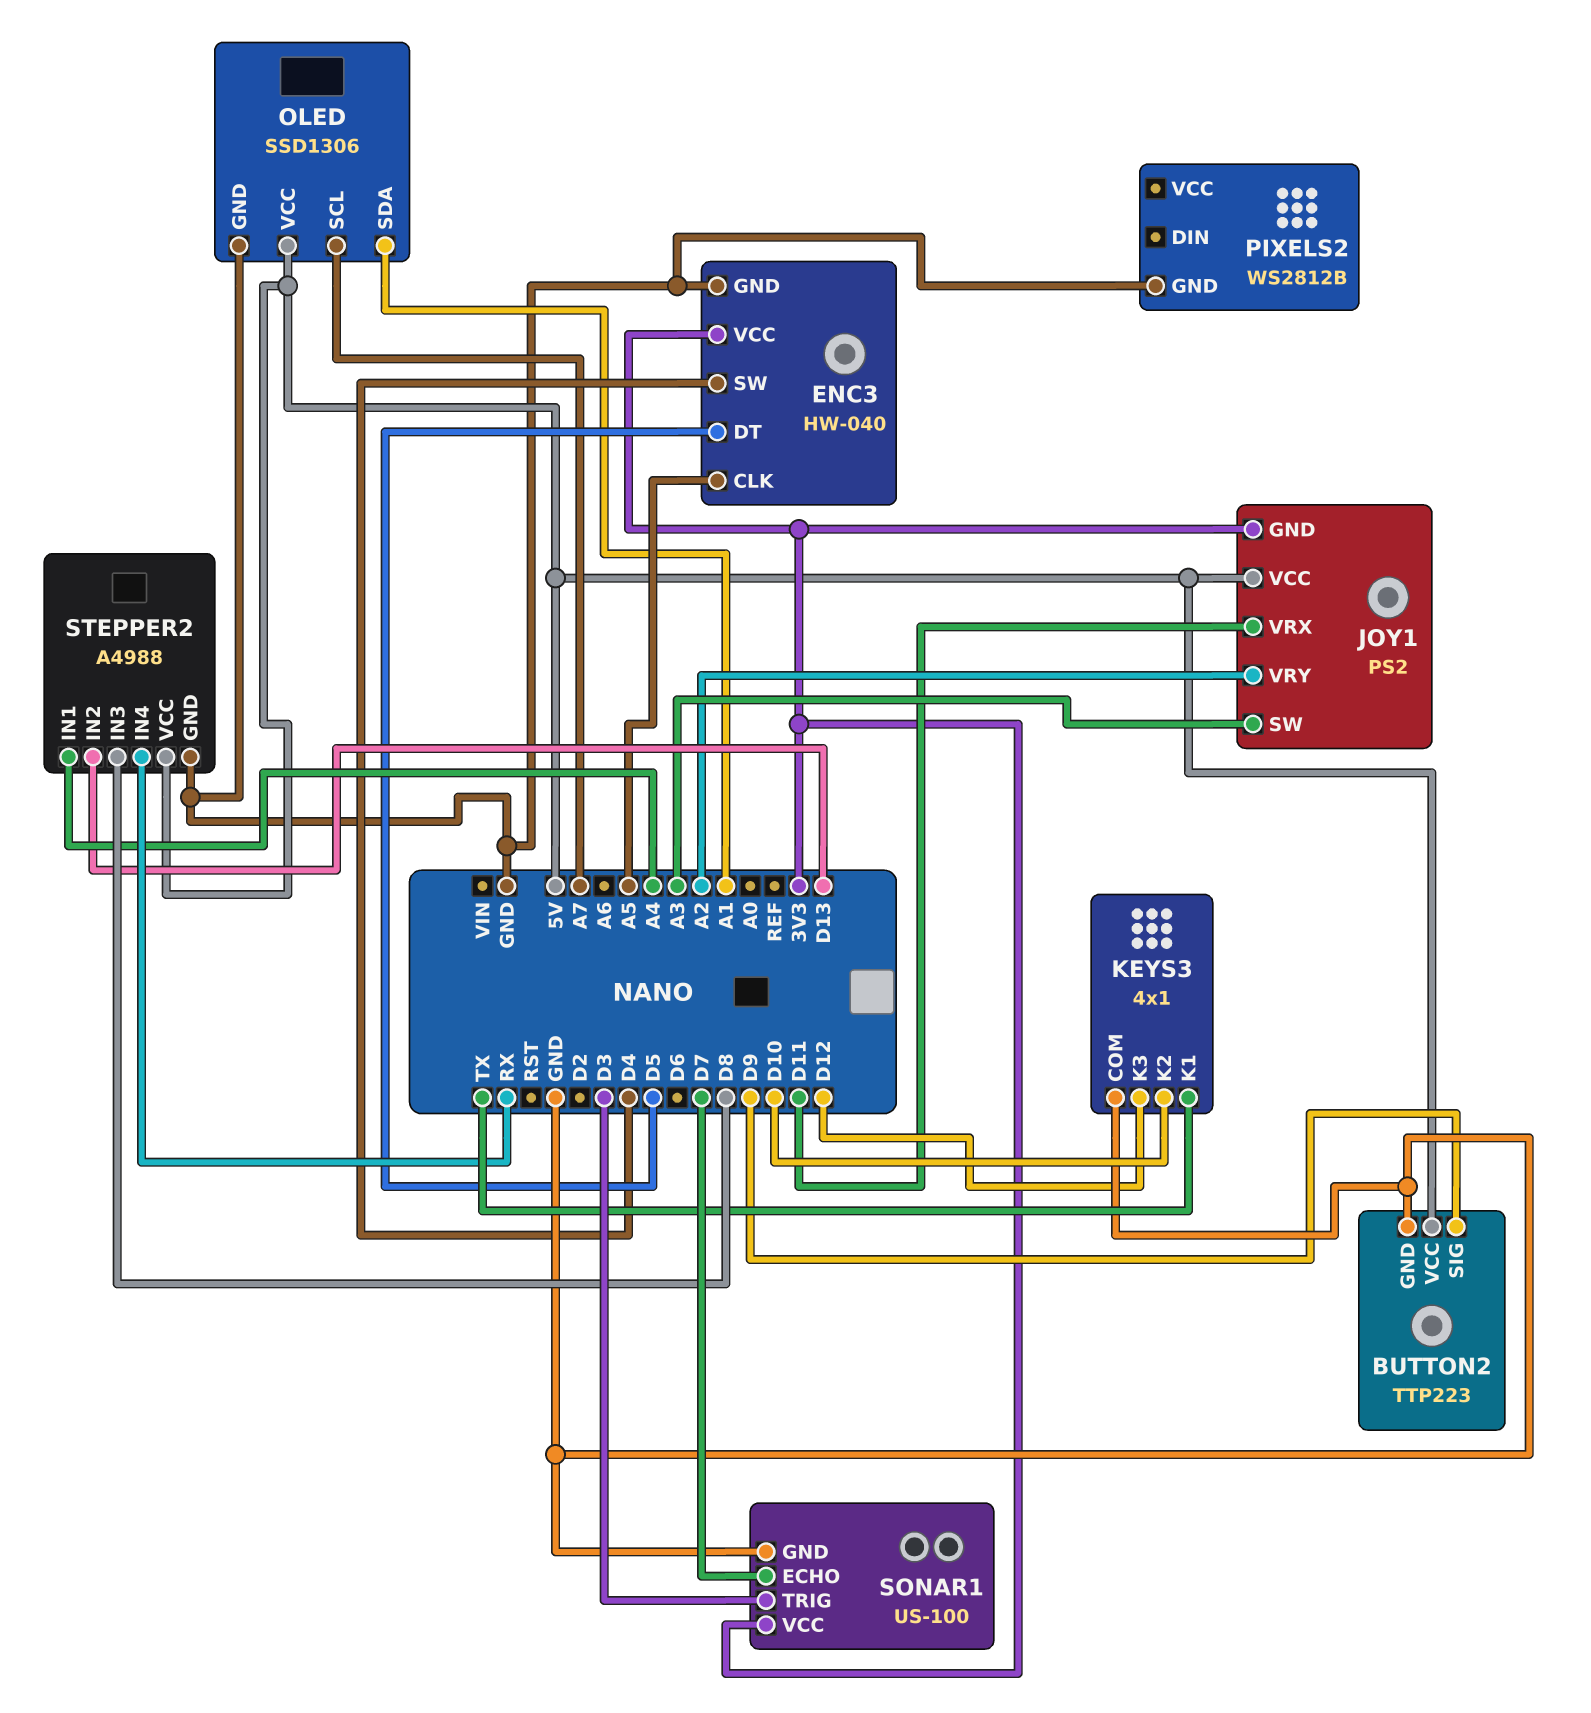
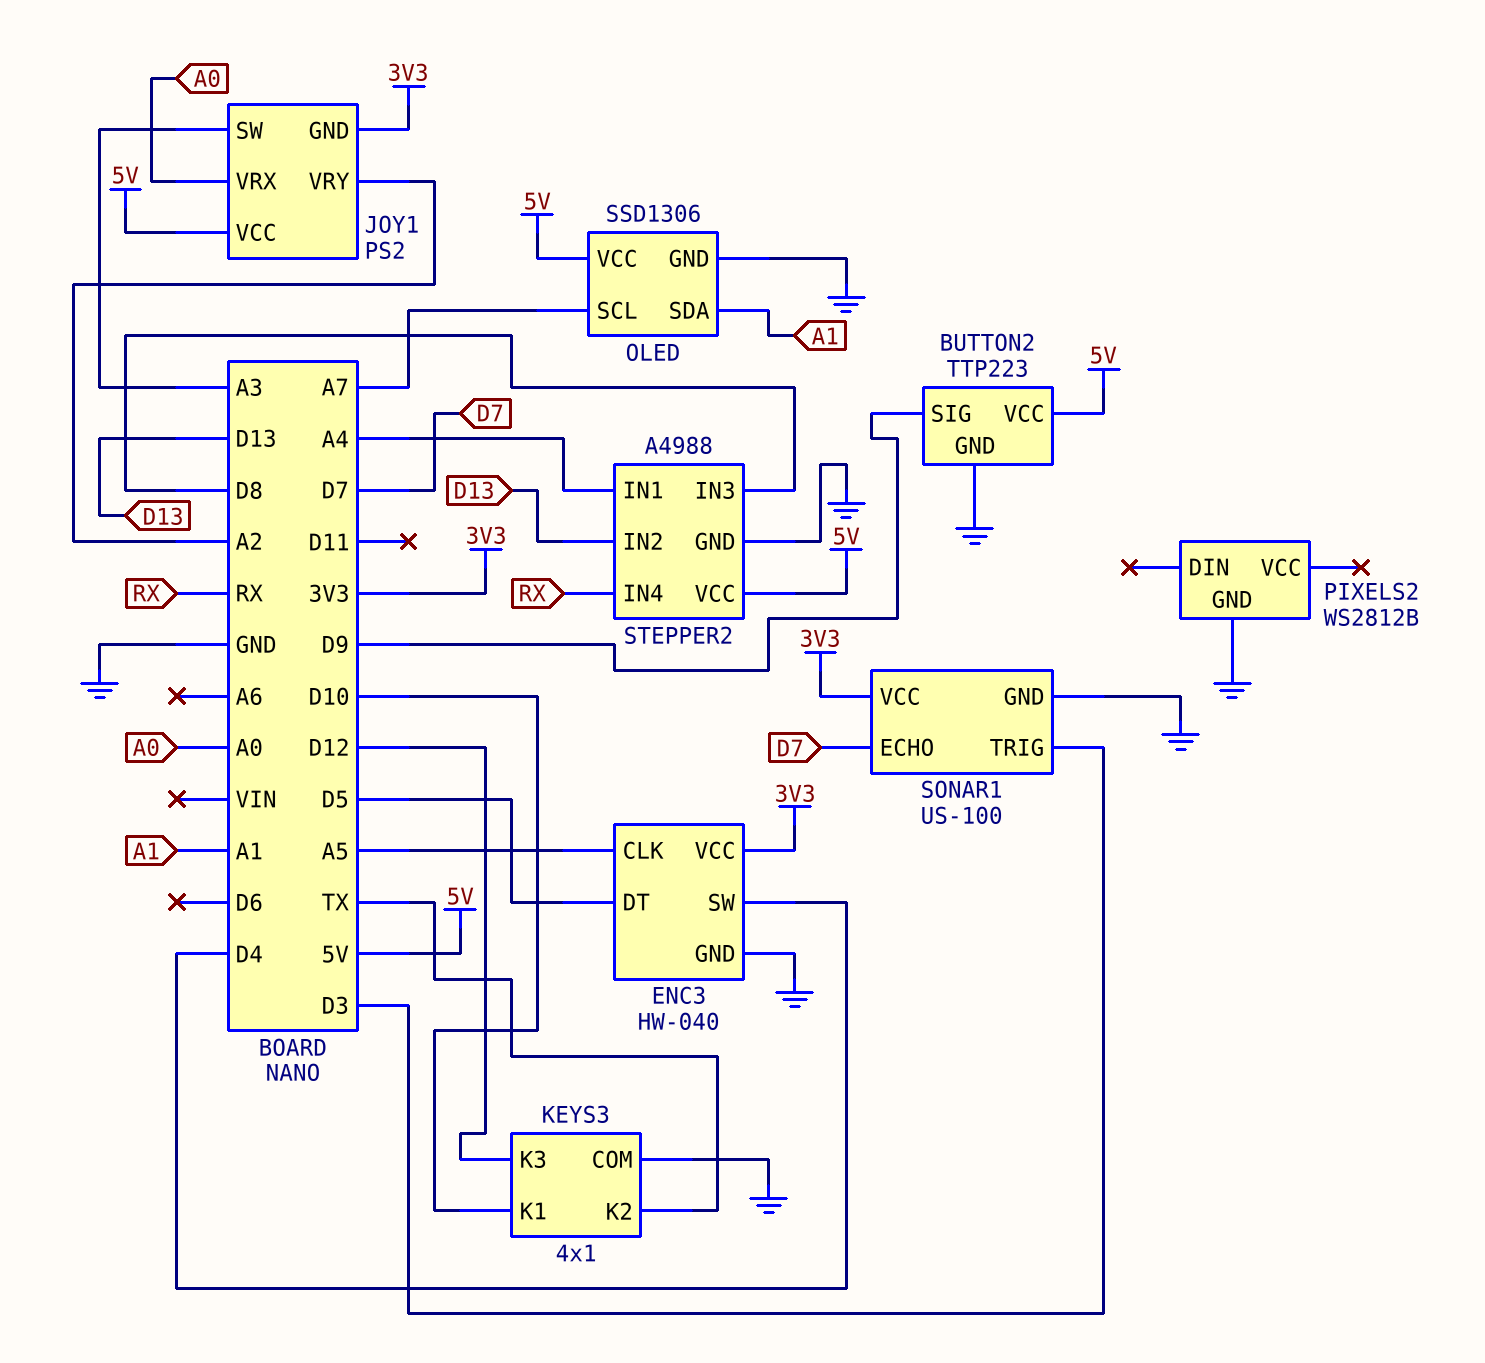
JOY1 pin VRX: D11 -> A0
KEYS3 pin K1: TX -> D10
KEYS3 pin K2: D10 -> TX

